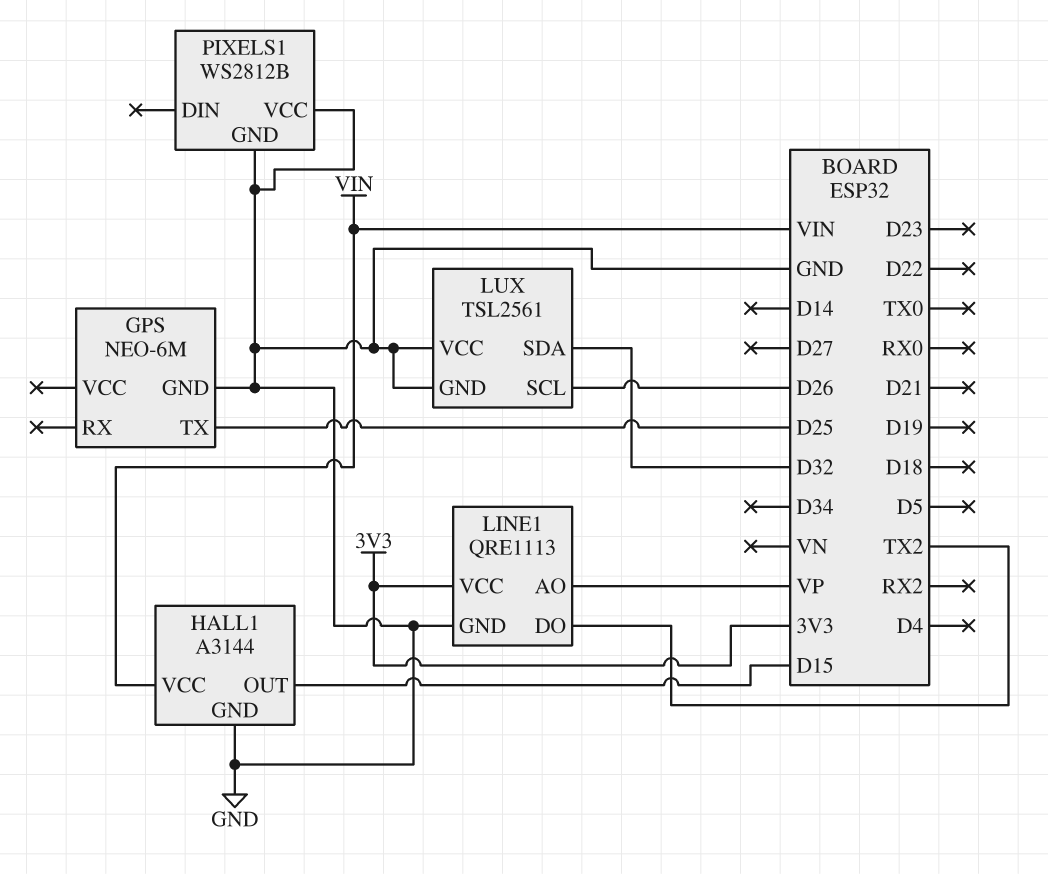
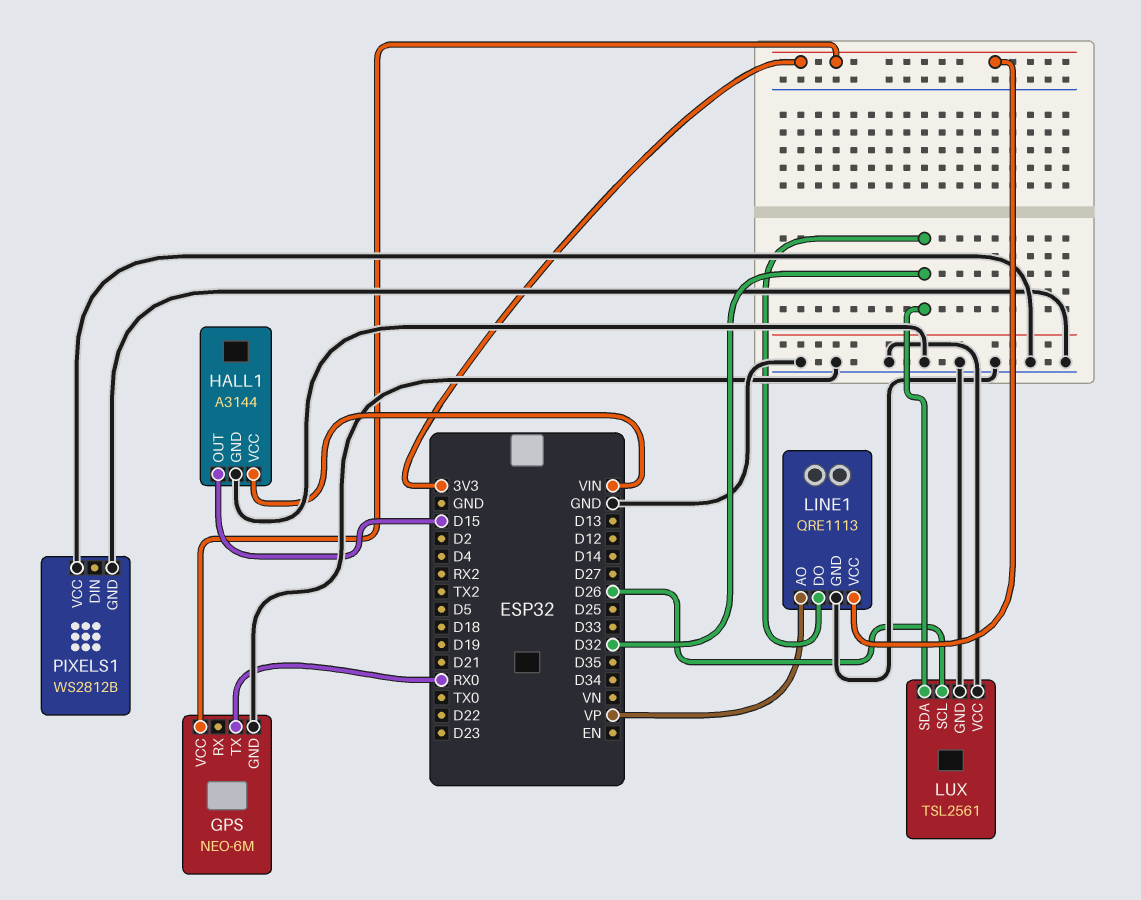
GPS pin TX: D25 -> RX0
GPS pin VCC: none -> 3V3
LINE1 pin DO: TX2 -> D32

